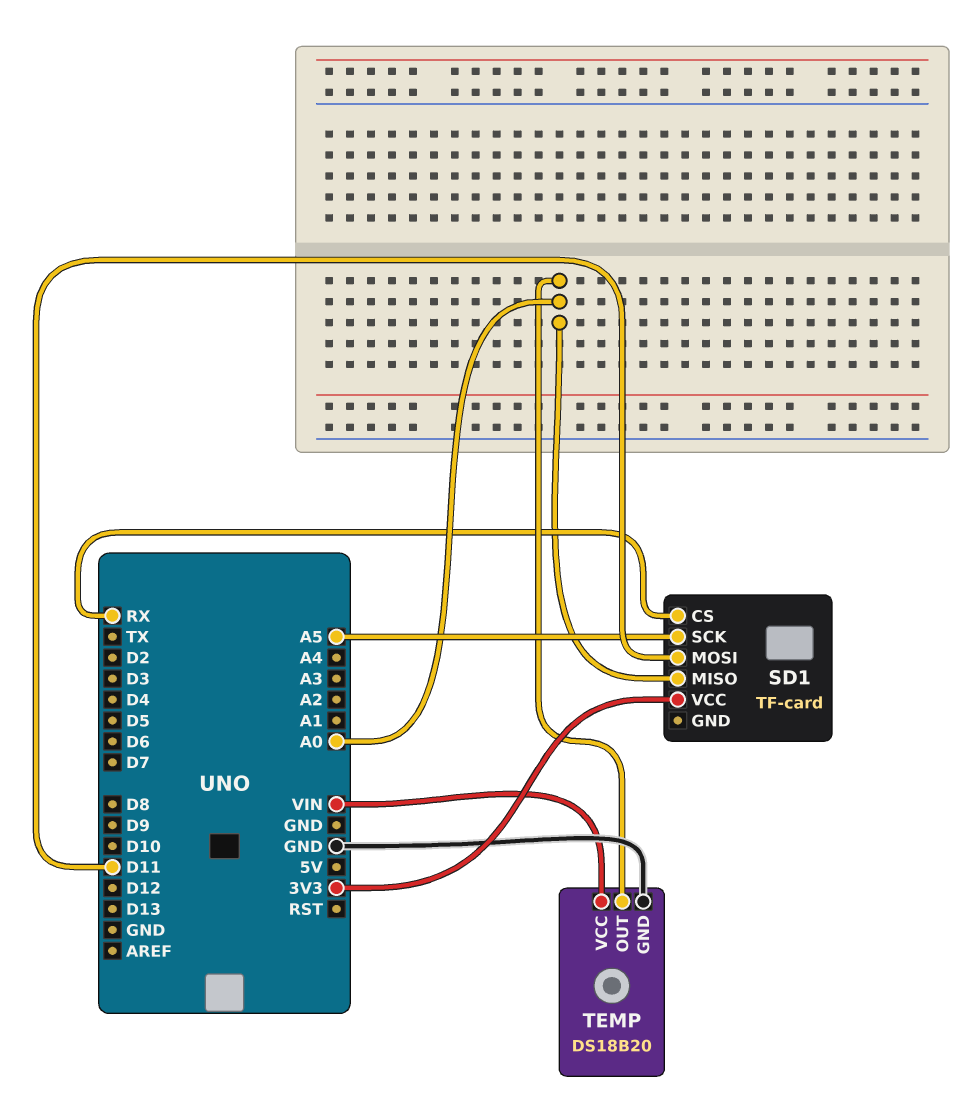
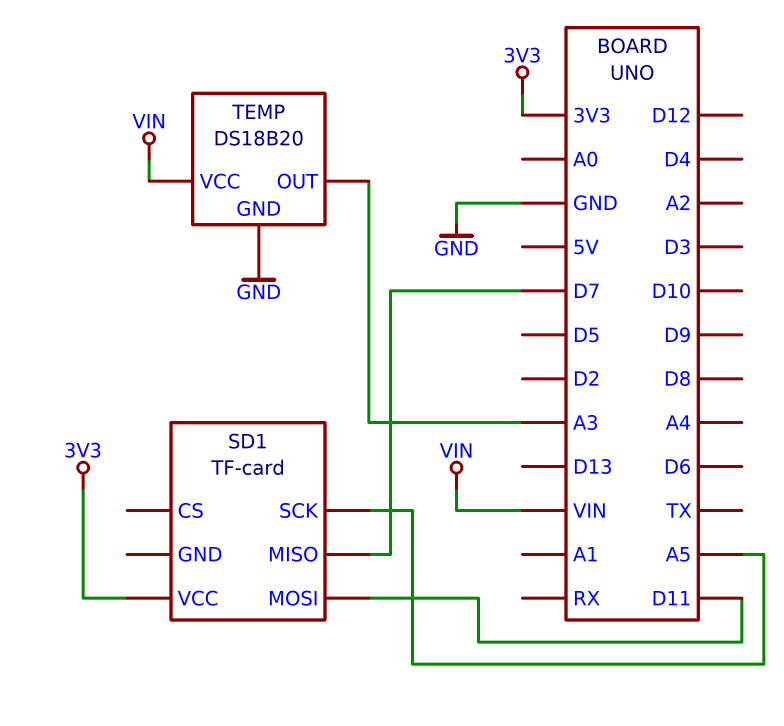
SD1 pin CS: RX -> none
SD1 pin MISO: A0 -> D7
TEMP pin OUT: A0 -> A3

